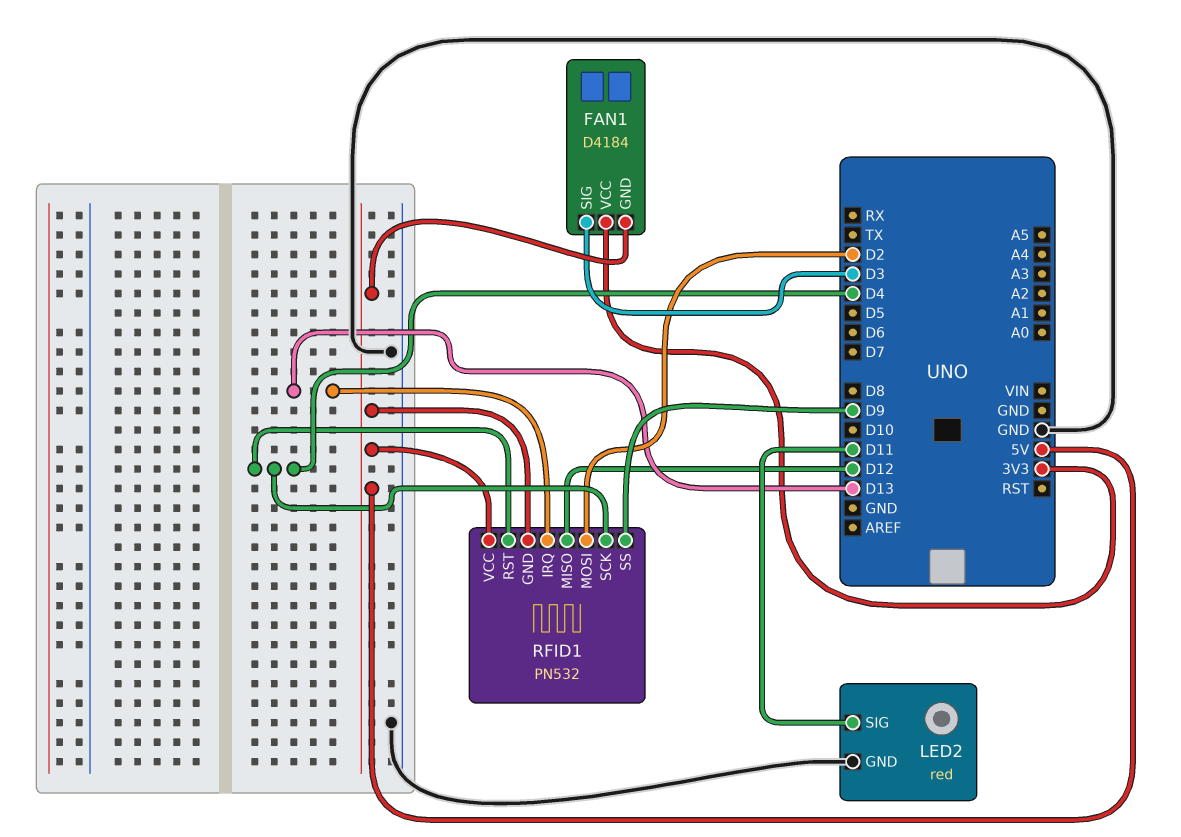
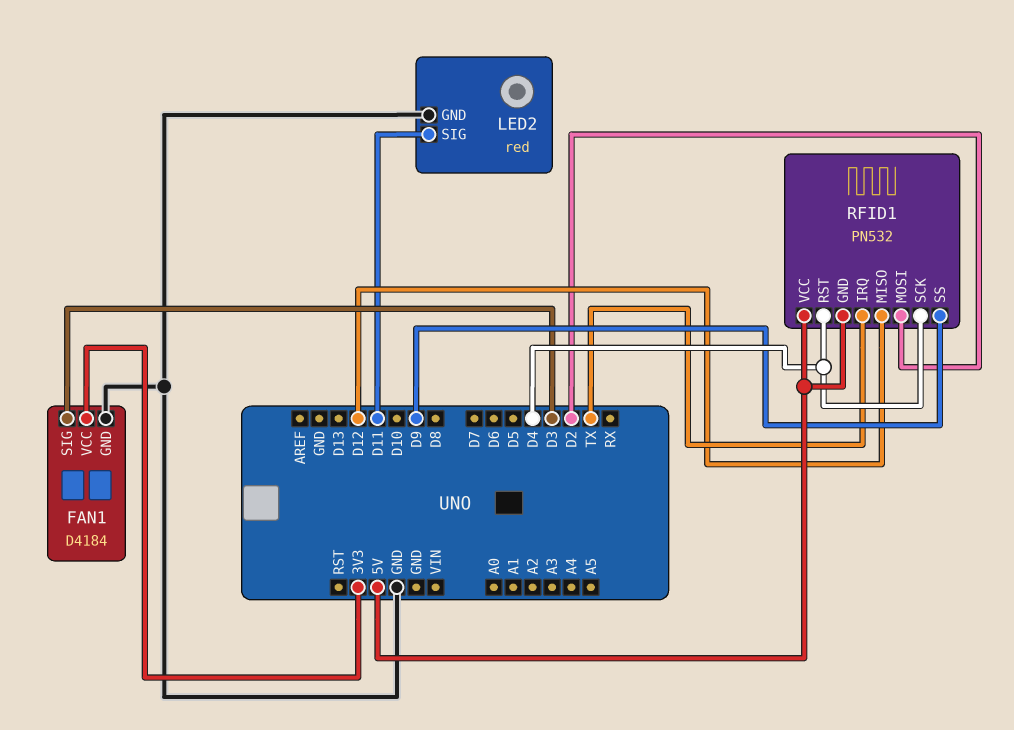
FAN1 pin GND: 5V -> GND
RFID1 pin IRQ: D13 -> TX

